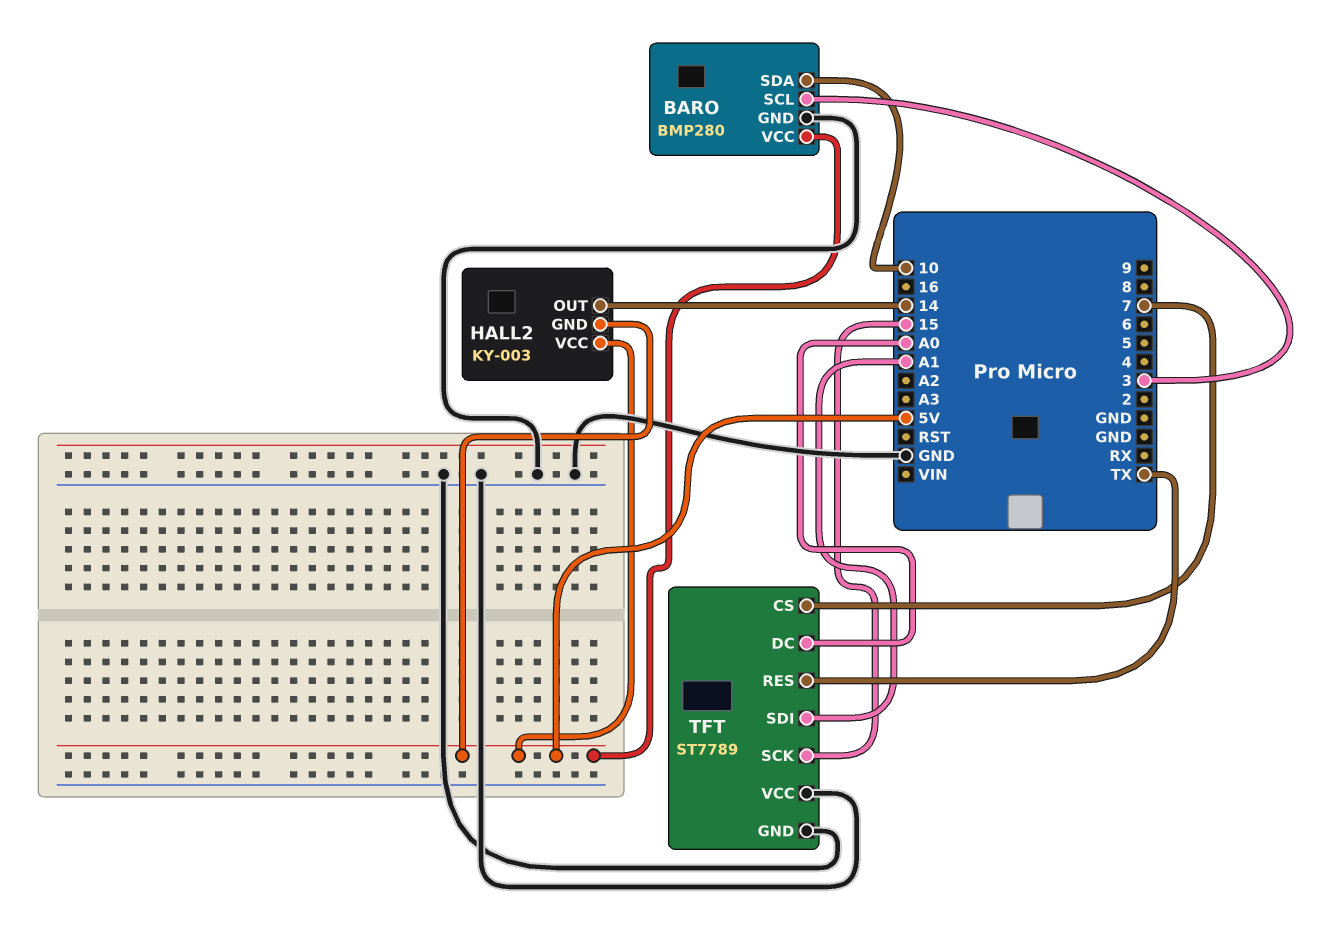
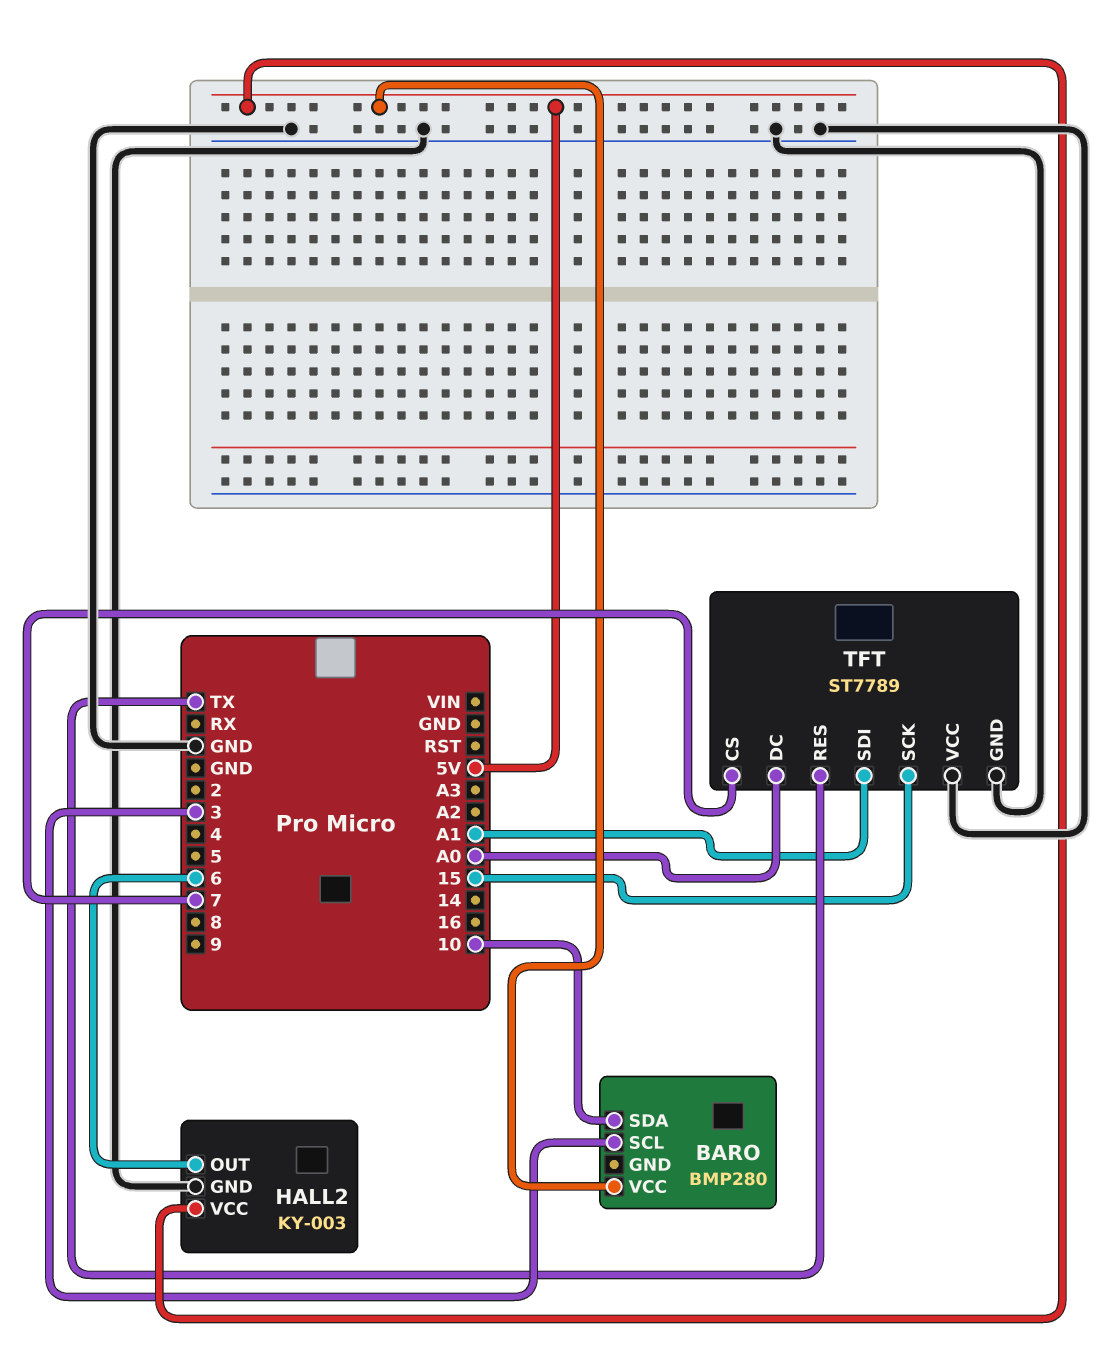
BARO pin GND: GND -> none
HALL2 pin GND: 5V -> GND
HALL2 pin OUT: 14 -> 6

